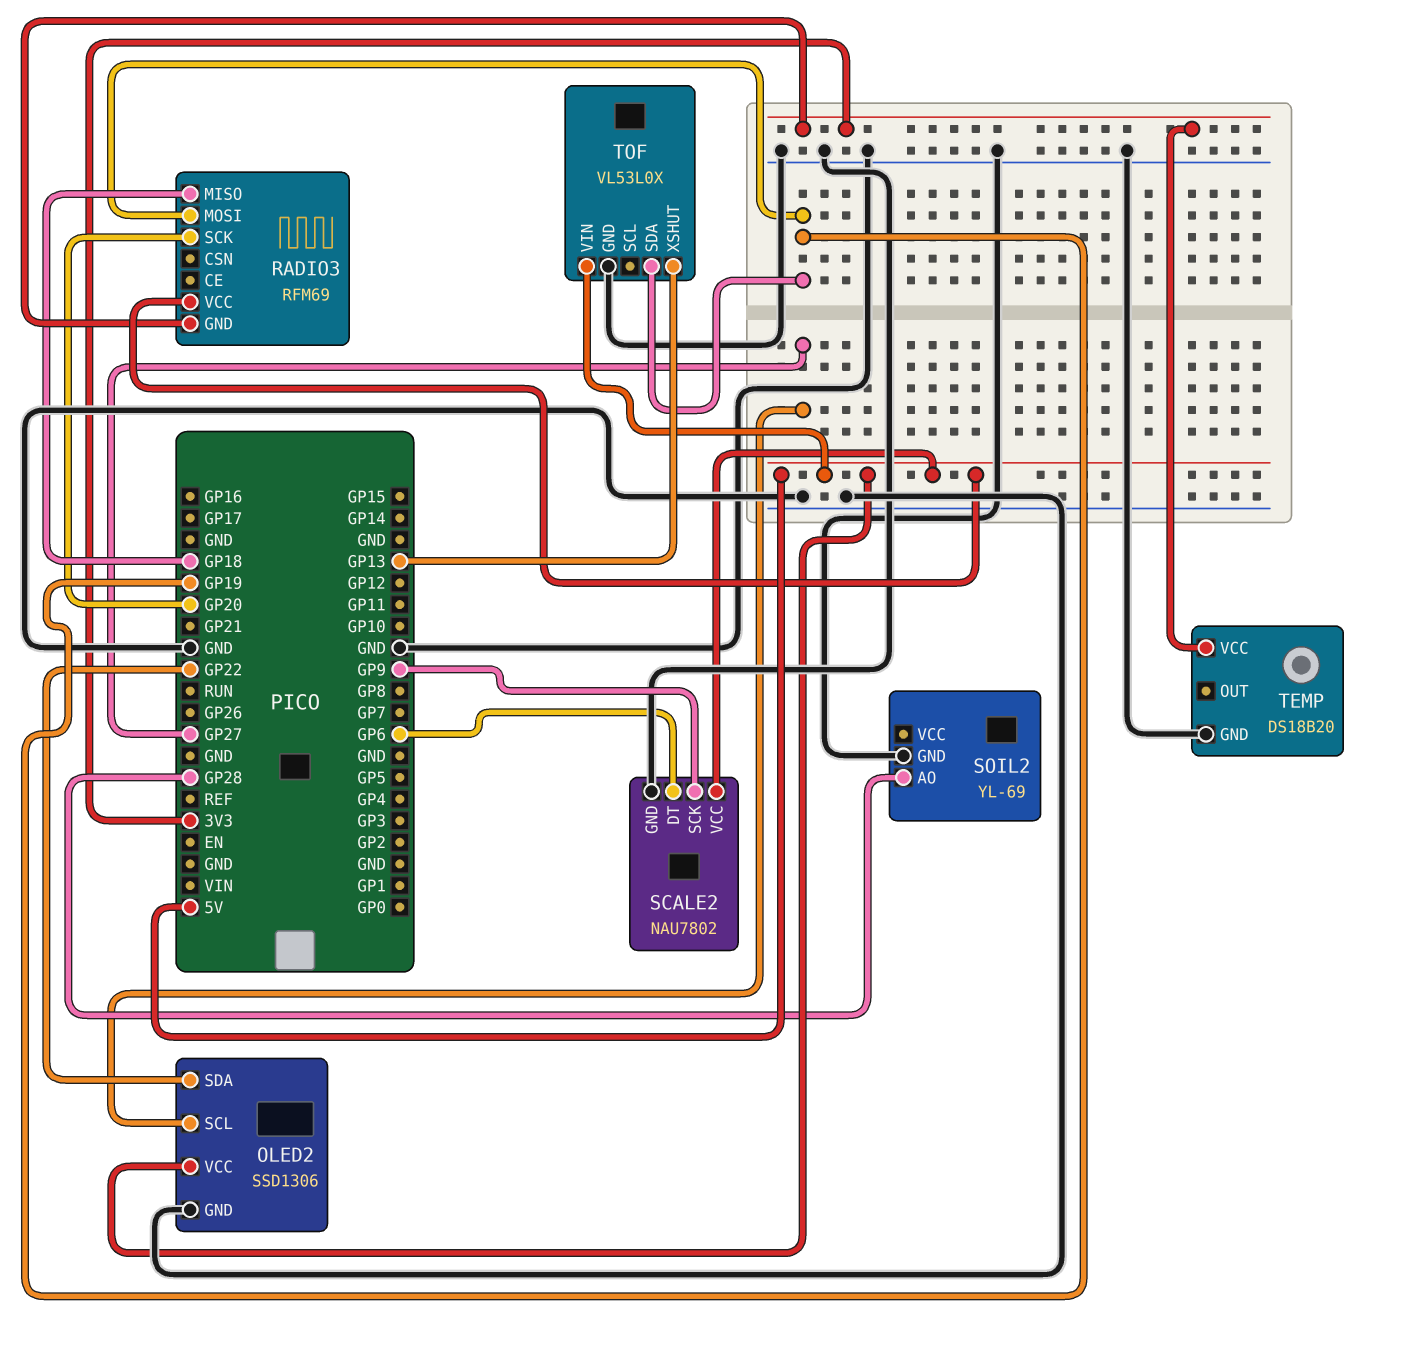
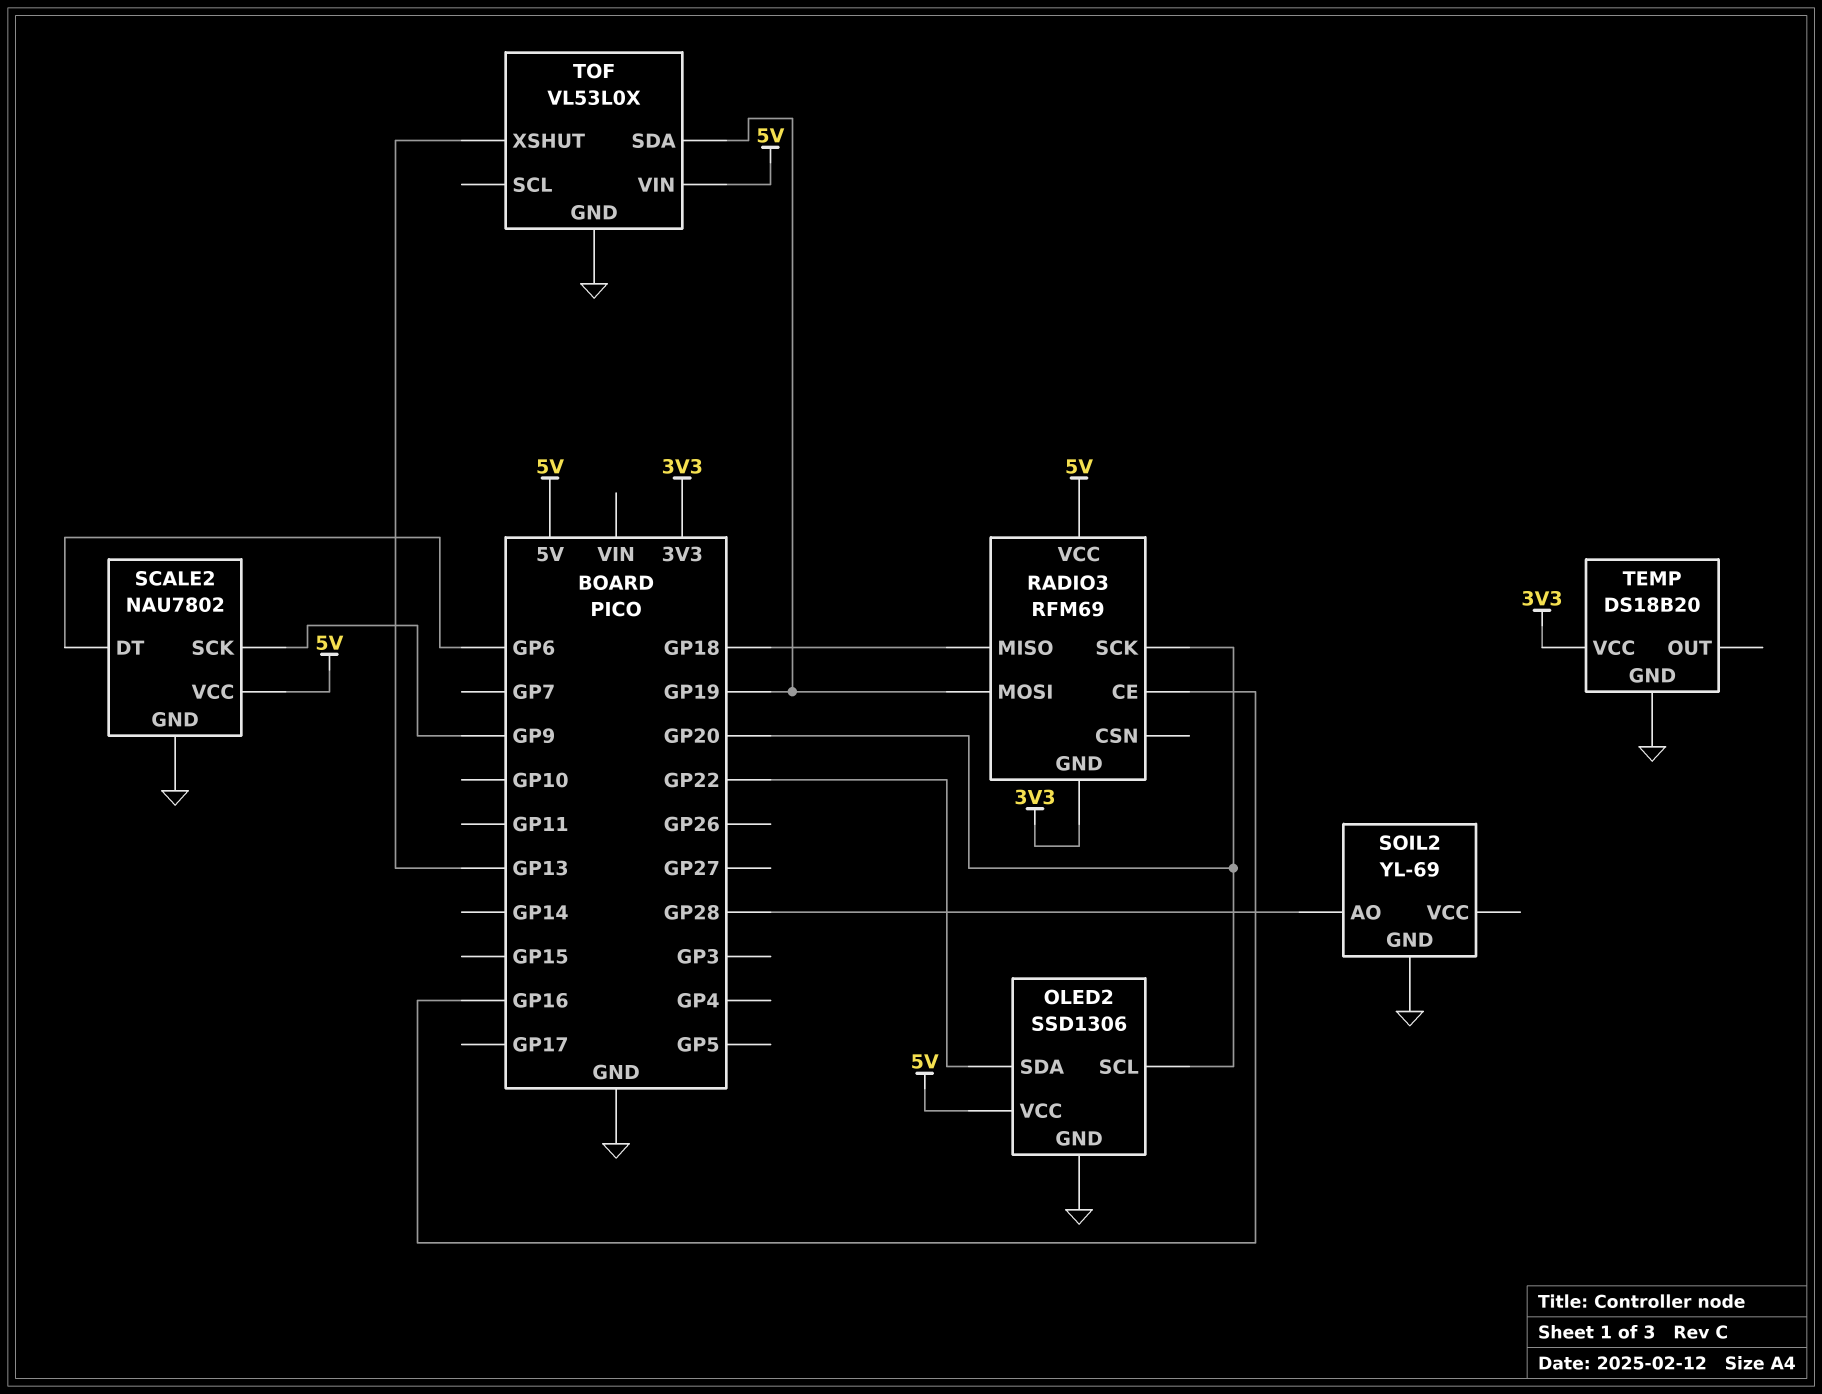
OLED2 pin SCL: GP27 -> GP20
RADIO3 pin CE: none -> GP16

